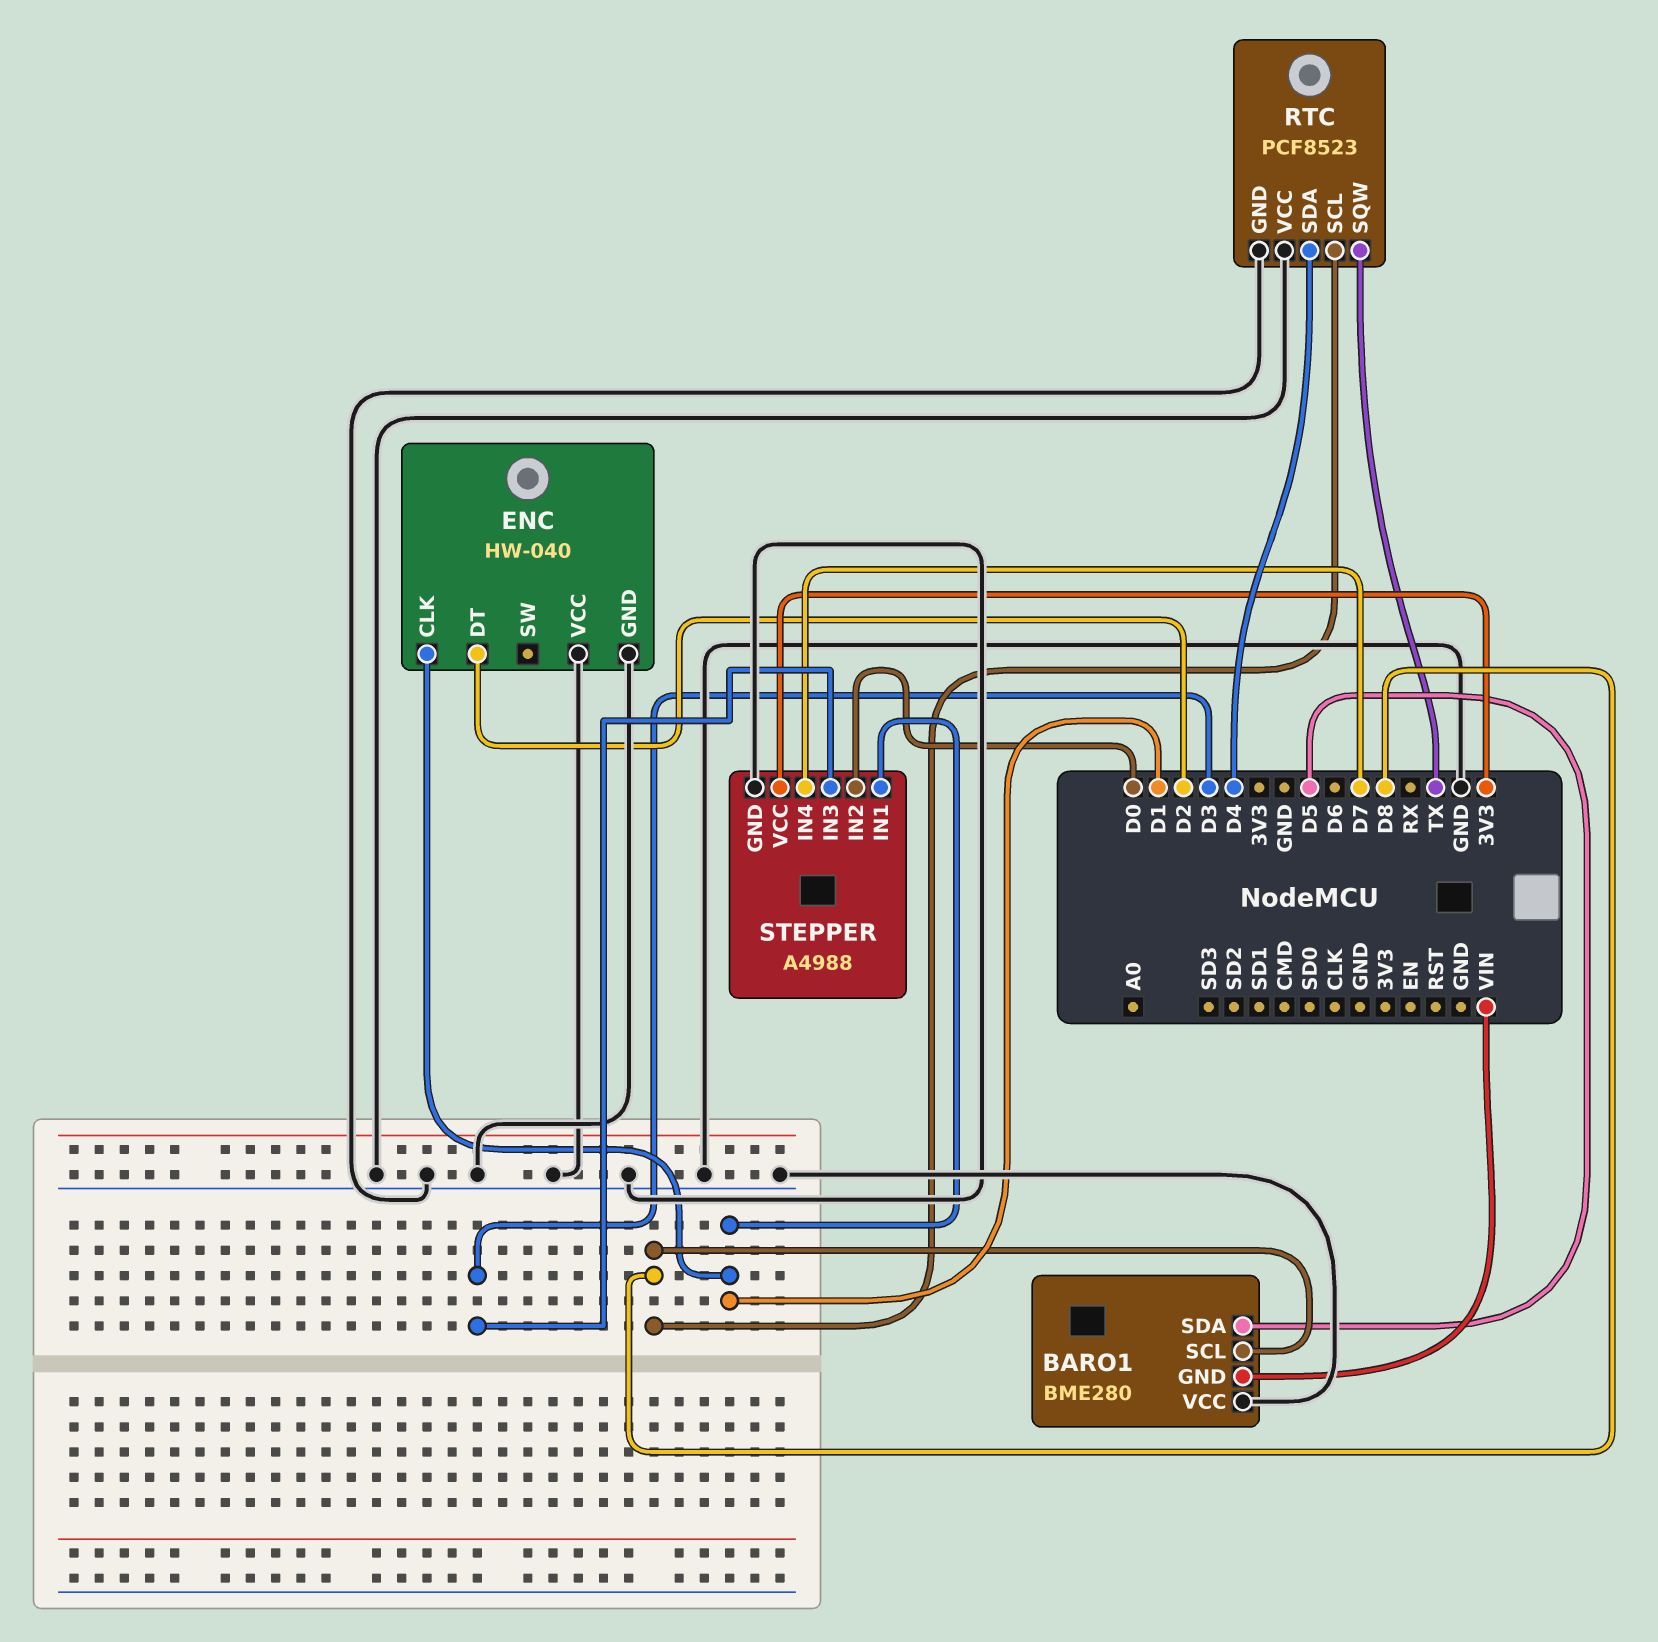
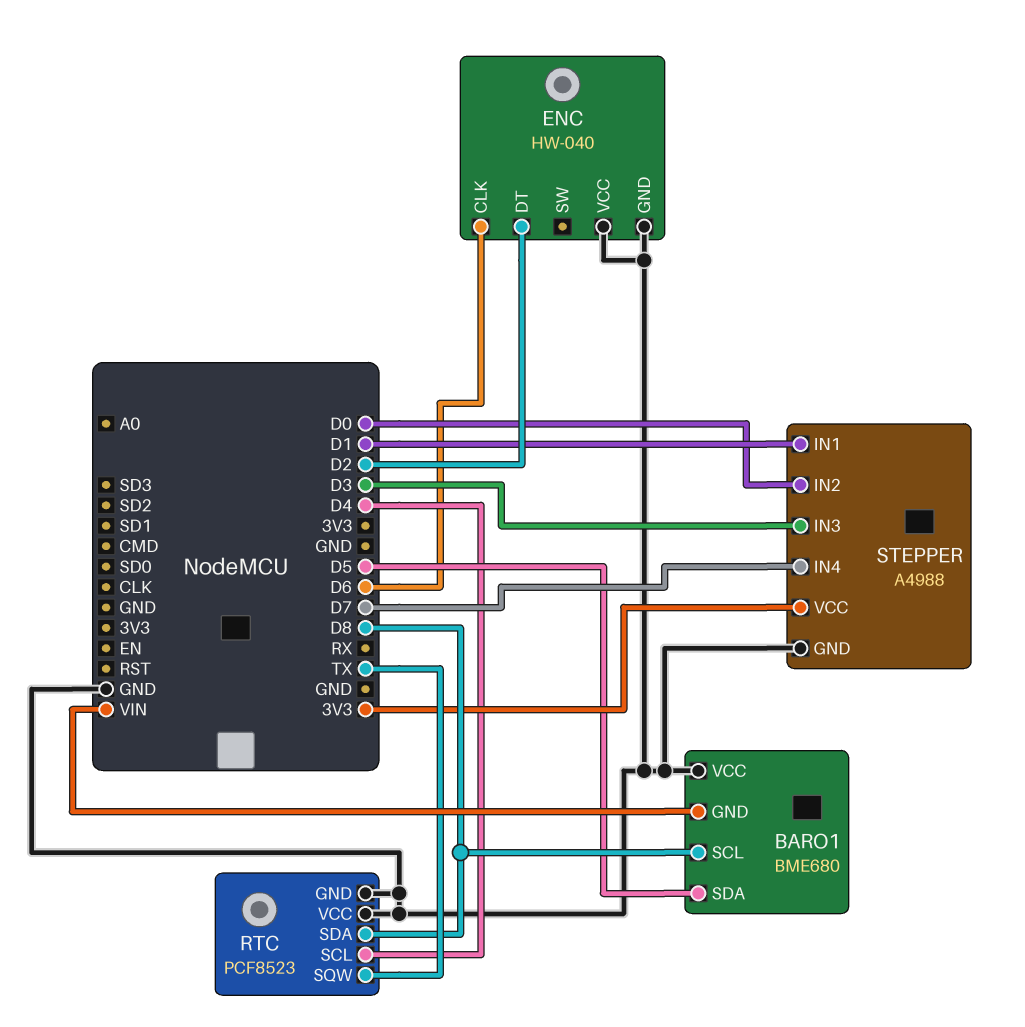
BARO1: BME280 -> BME680
ENC pin CLK: D1 -> D6
RTC pin SCL: D8 -> D4
RTC pin SDA: D4 -> D8

